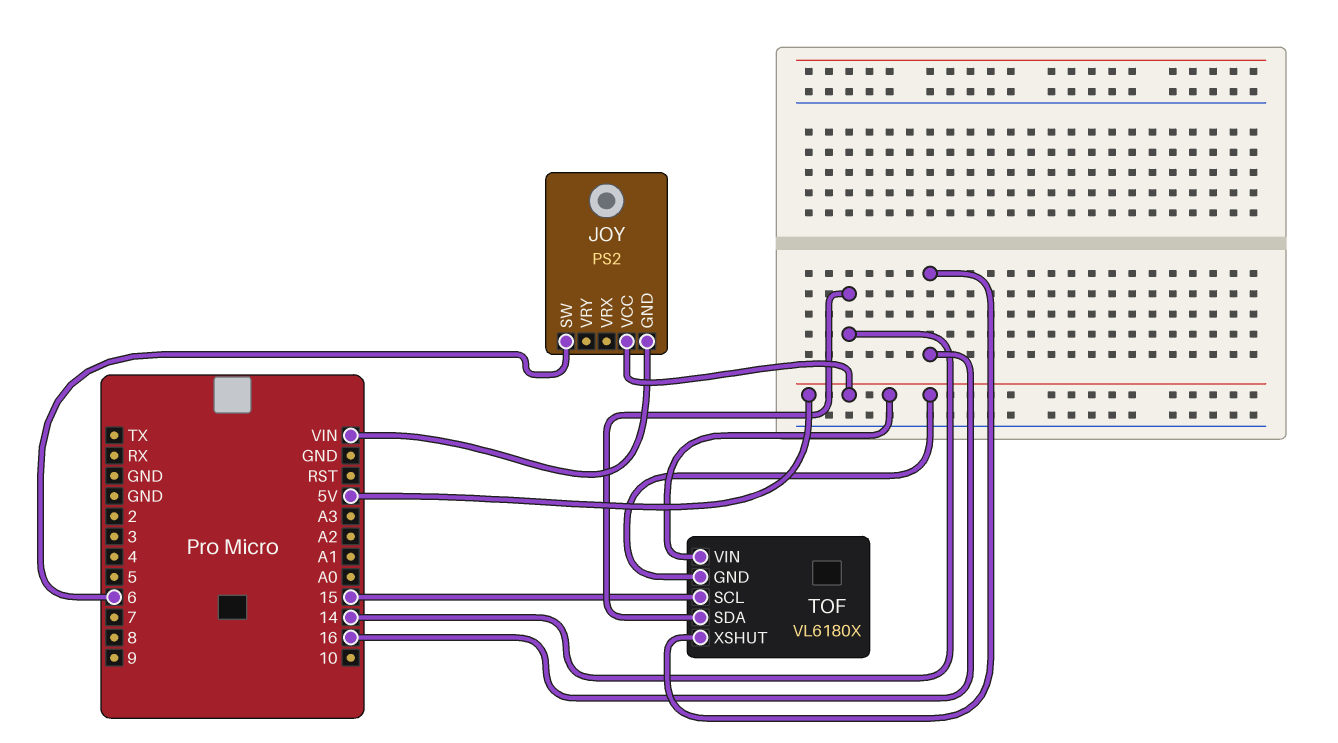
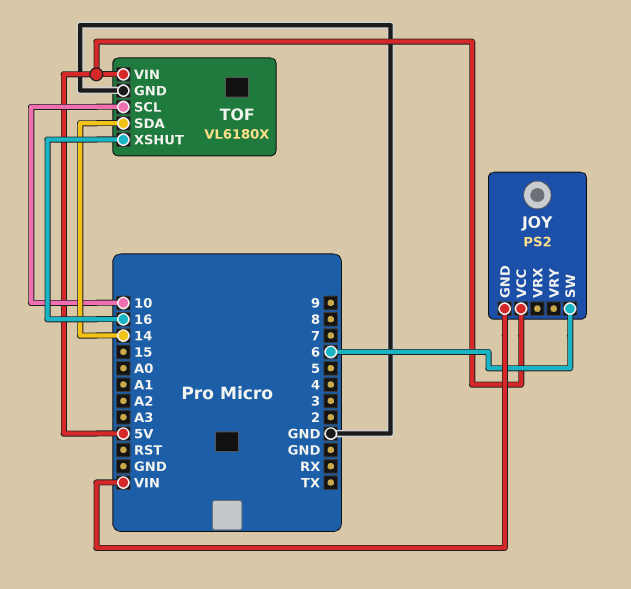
TOF pin GND: 5V -> GND
TOF pin SCL: 15 -> 10

